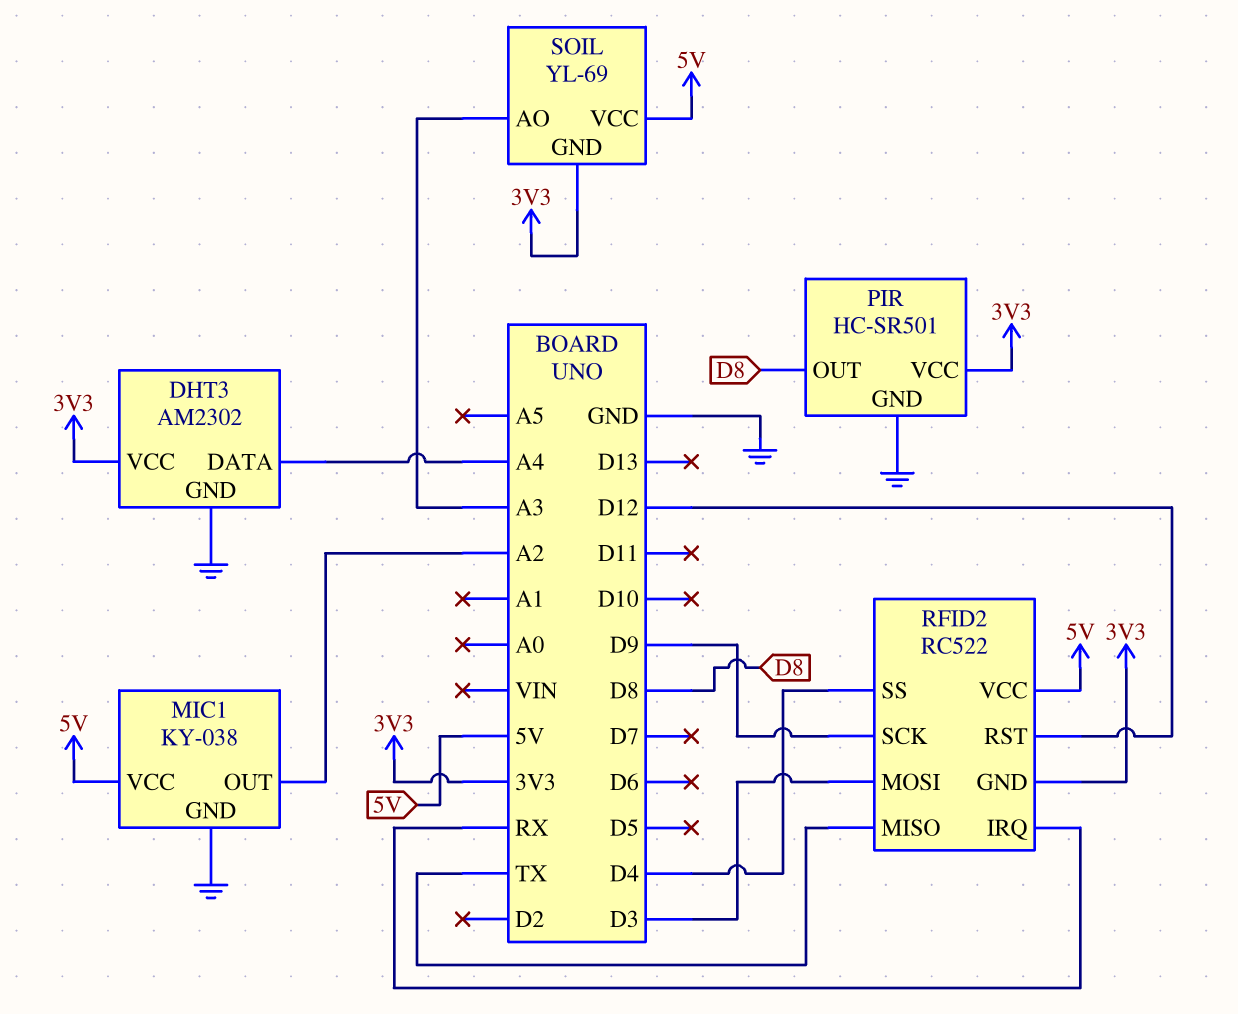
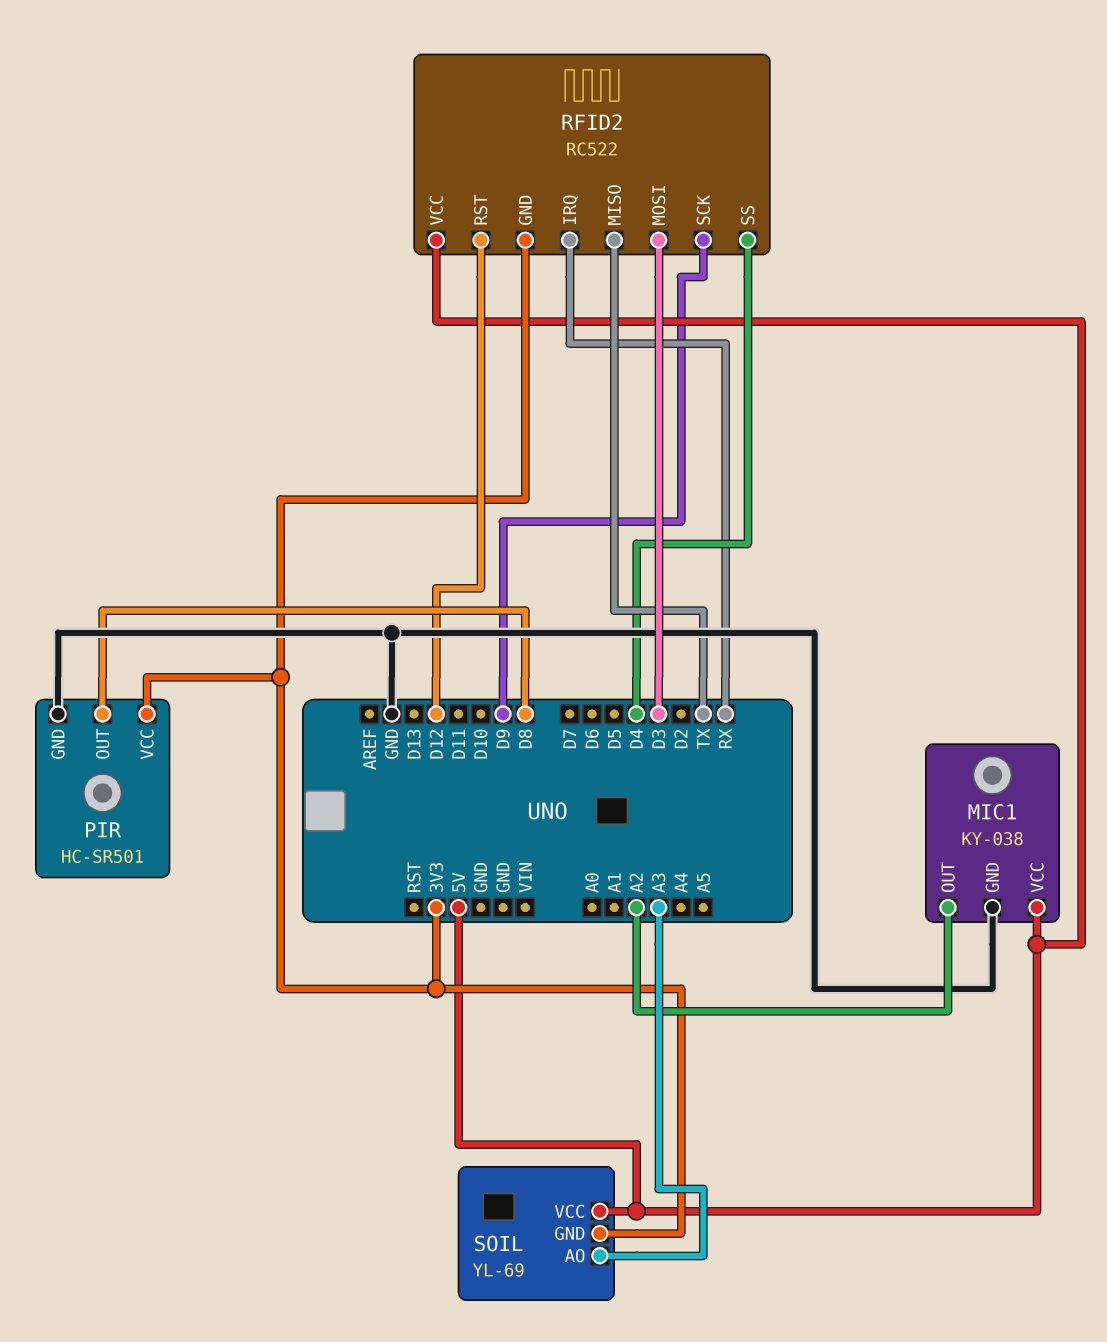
DHT3: AM2302 -> none
DHT3 pin DATA: A4 -> none
DHT3 pin GND: GND -> none
DHT3 pin VCC: 3V3 -> none

